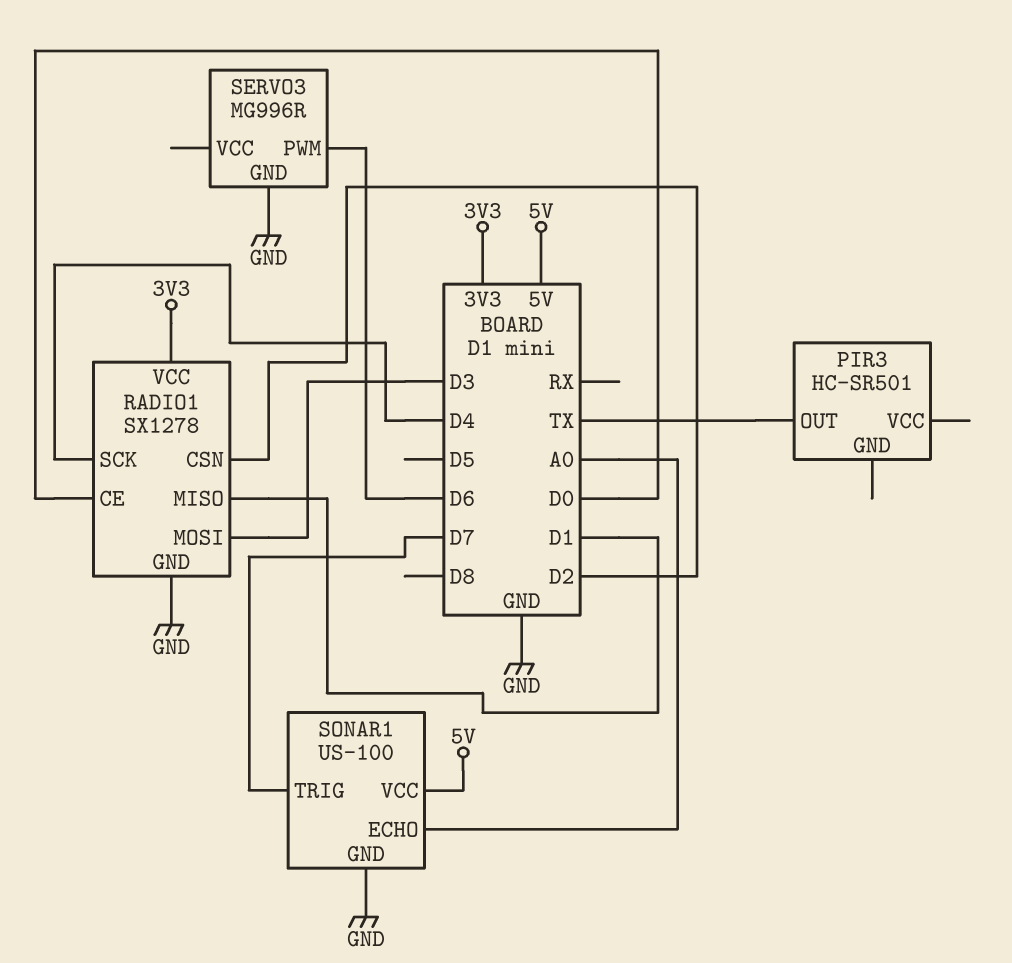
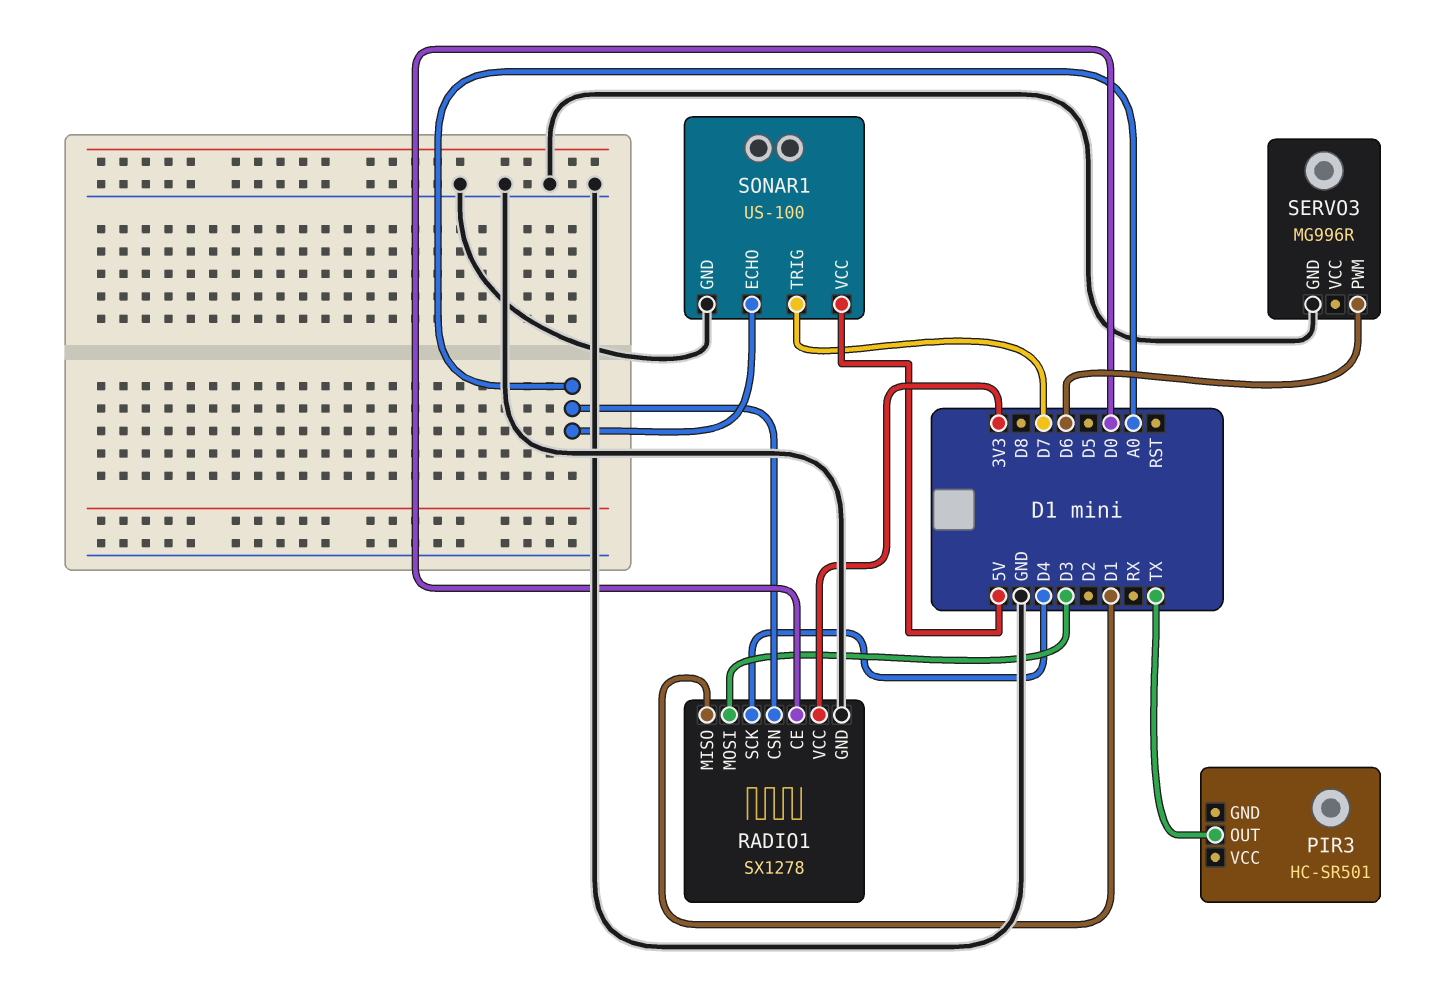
RADIO1 pin CSN: D2 -> A0

